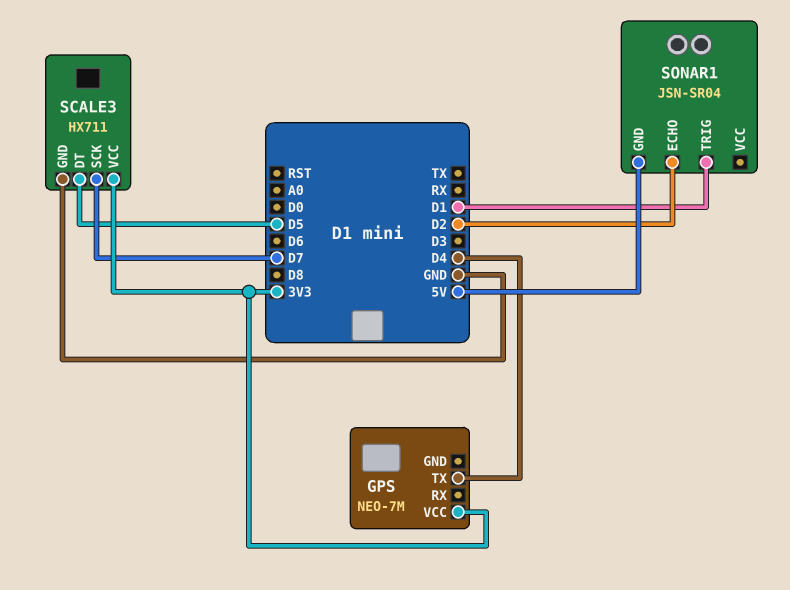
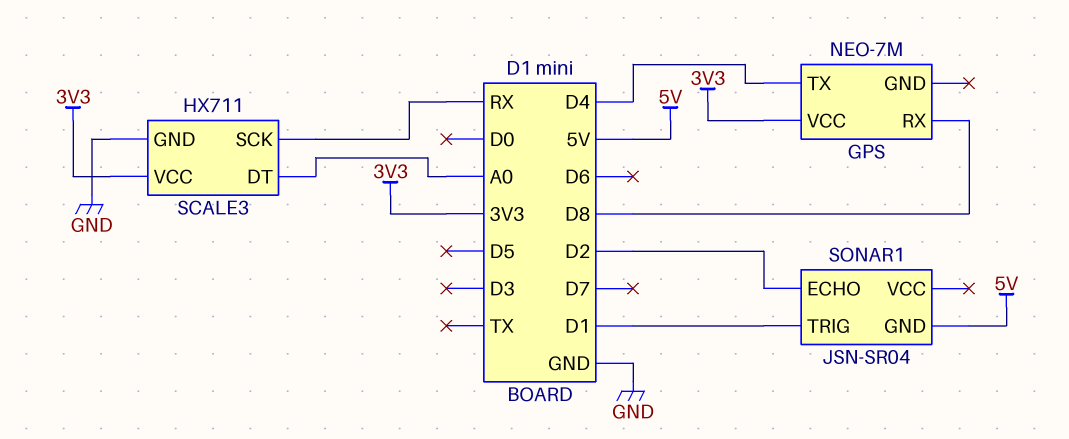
GPS pin RX: none -> D8
SCALE3 pin DT: D5 -> A0
SCALE3 pin SCK: D7 -> RX

